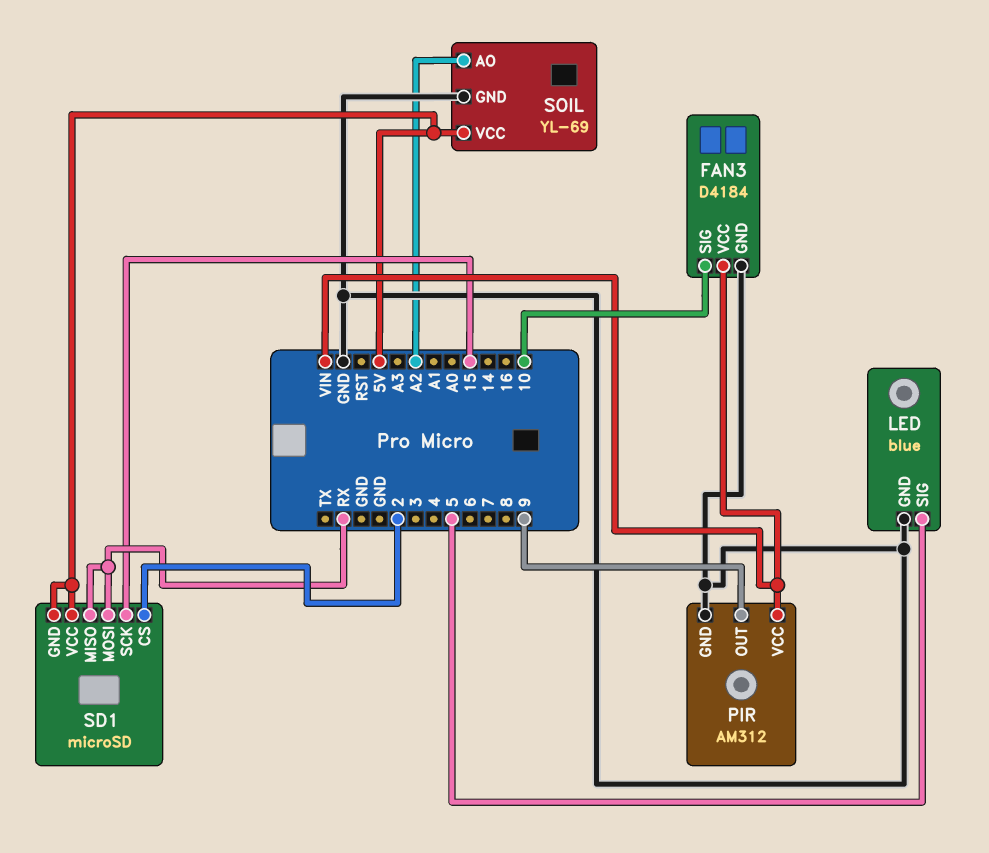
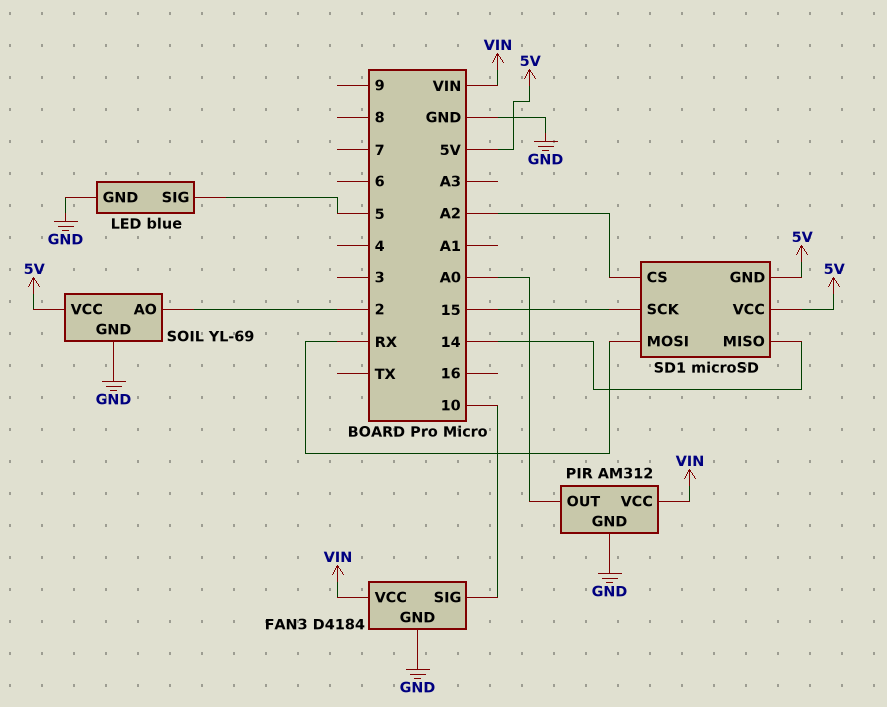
PIR pin OUT: 9 -> A0
SD1 pin CS: 2 -> A2
SD1 pin MISO: RX -> 14
SOIL pin AO: A2 -> 2

